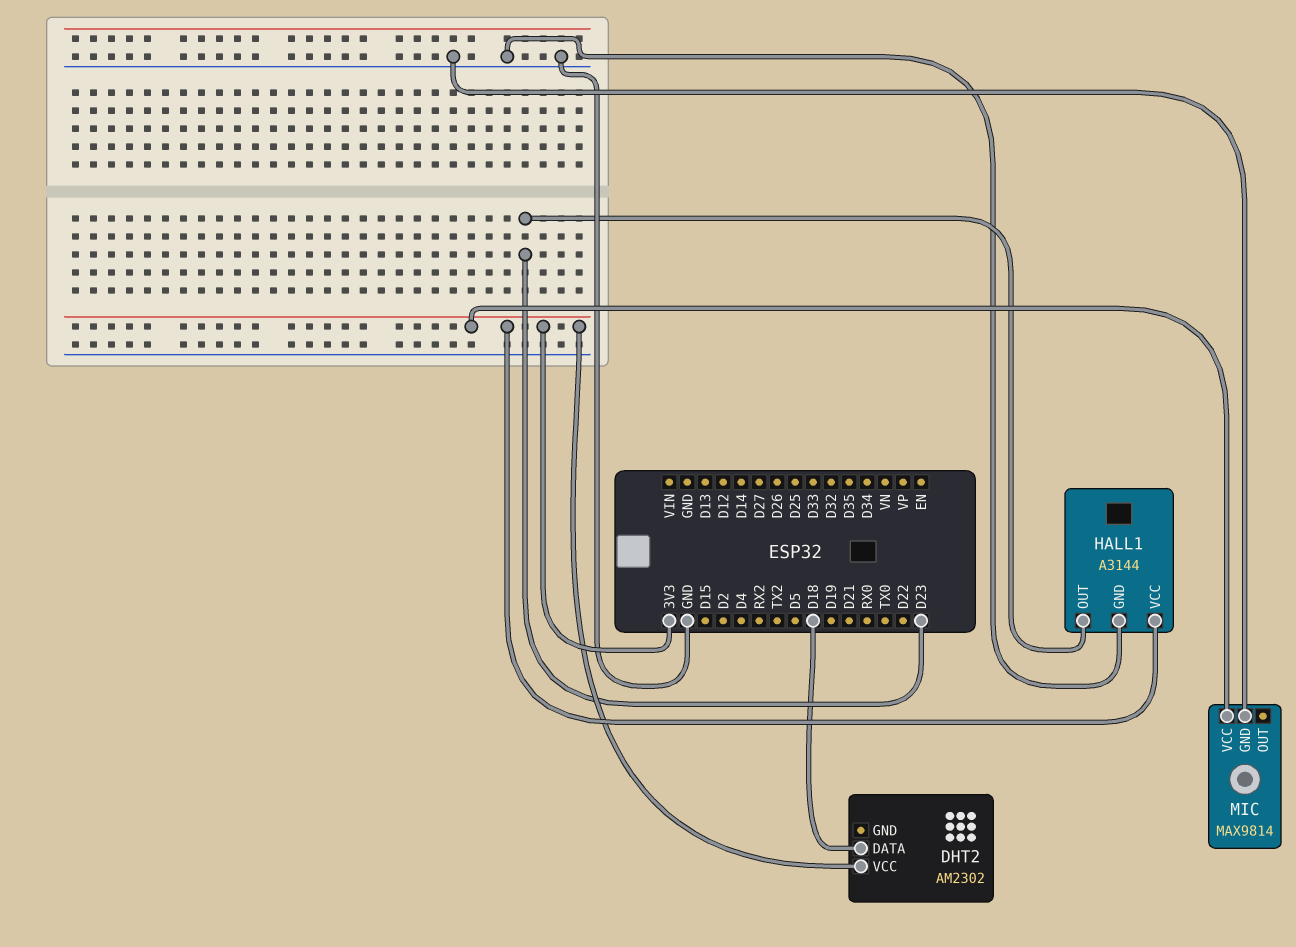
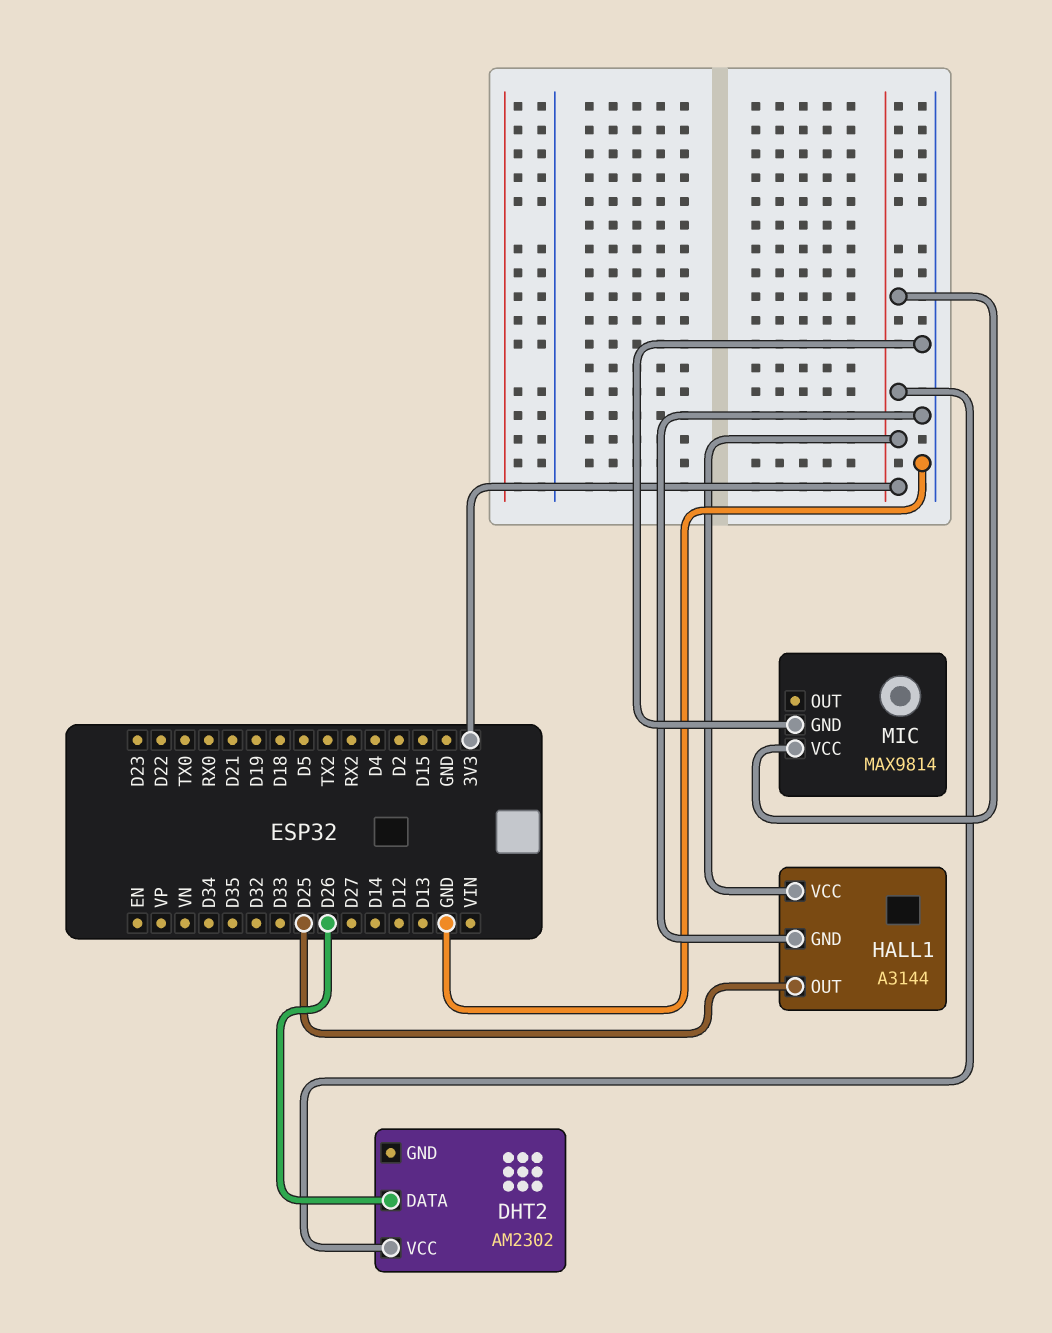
DHT2 pin DATA: D18 -> D26
HALL1 pin OUT: D23 -> D25

